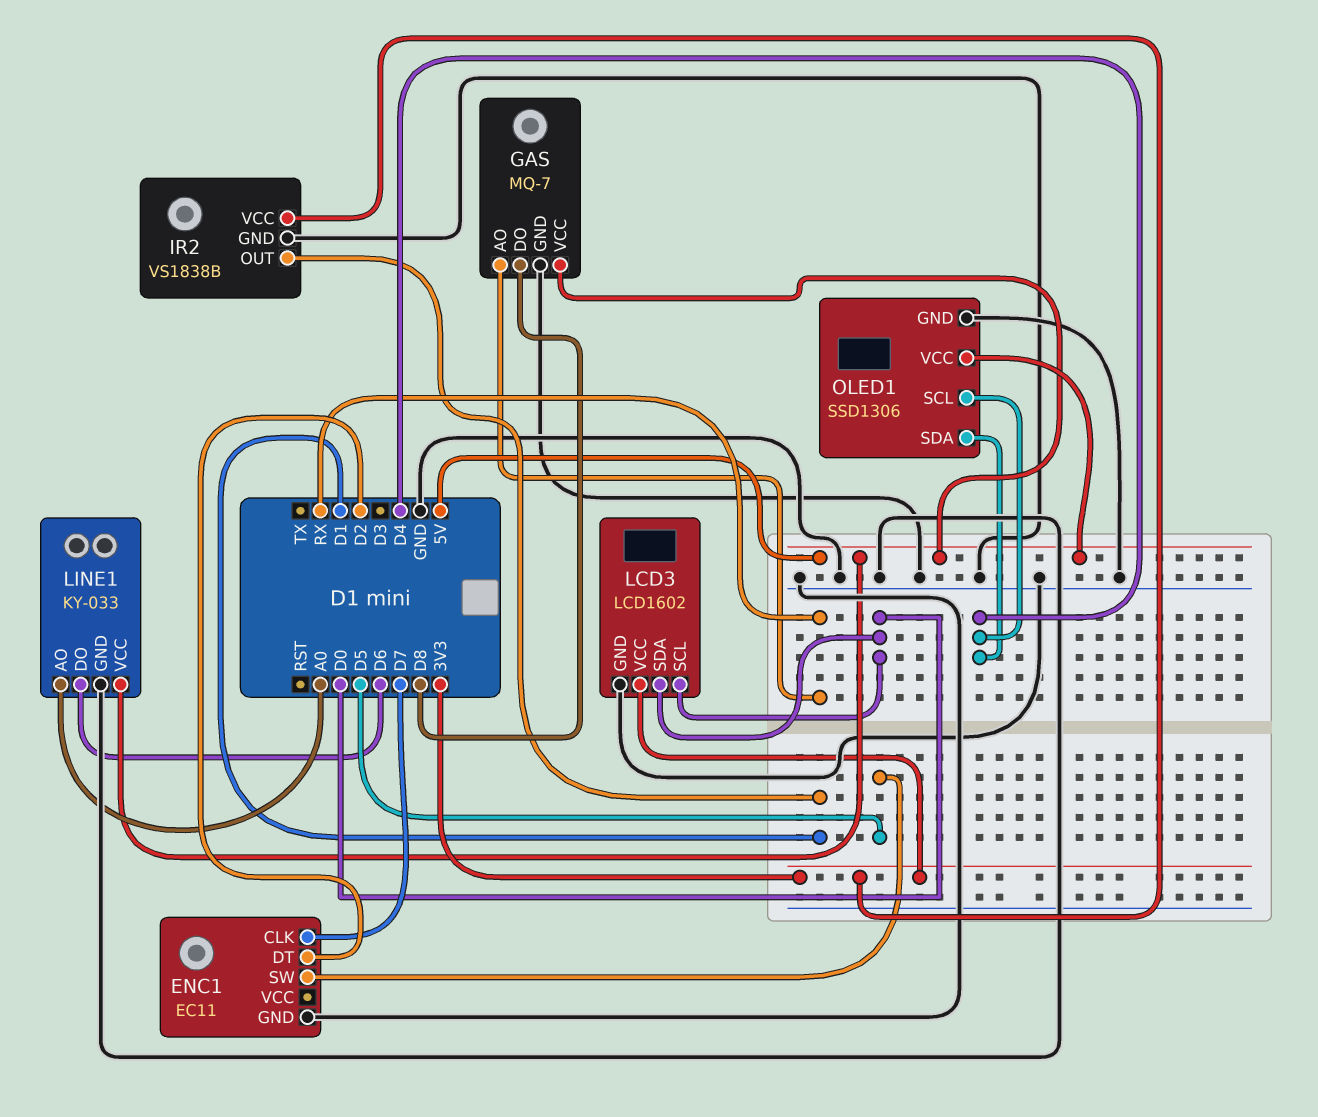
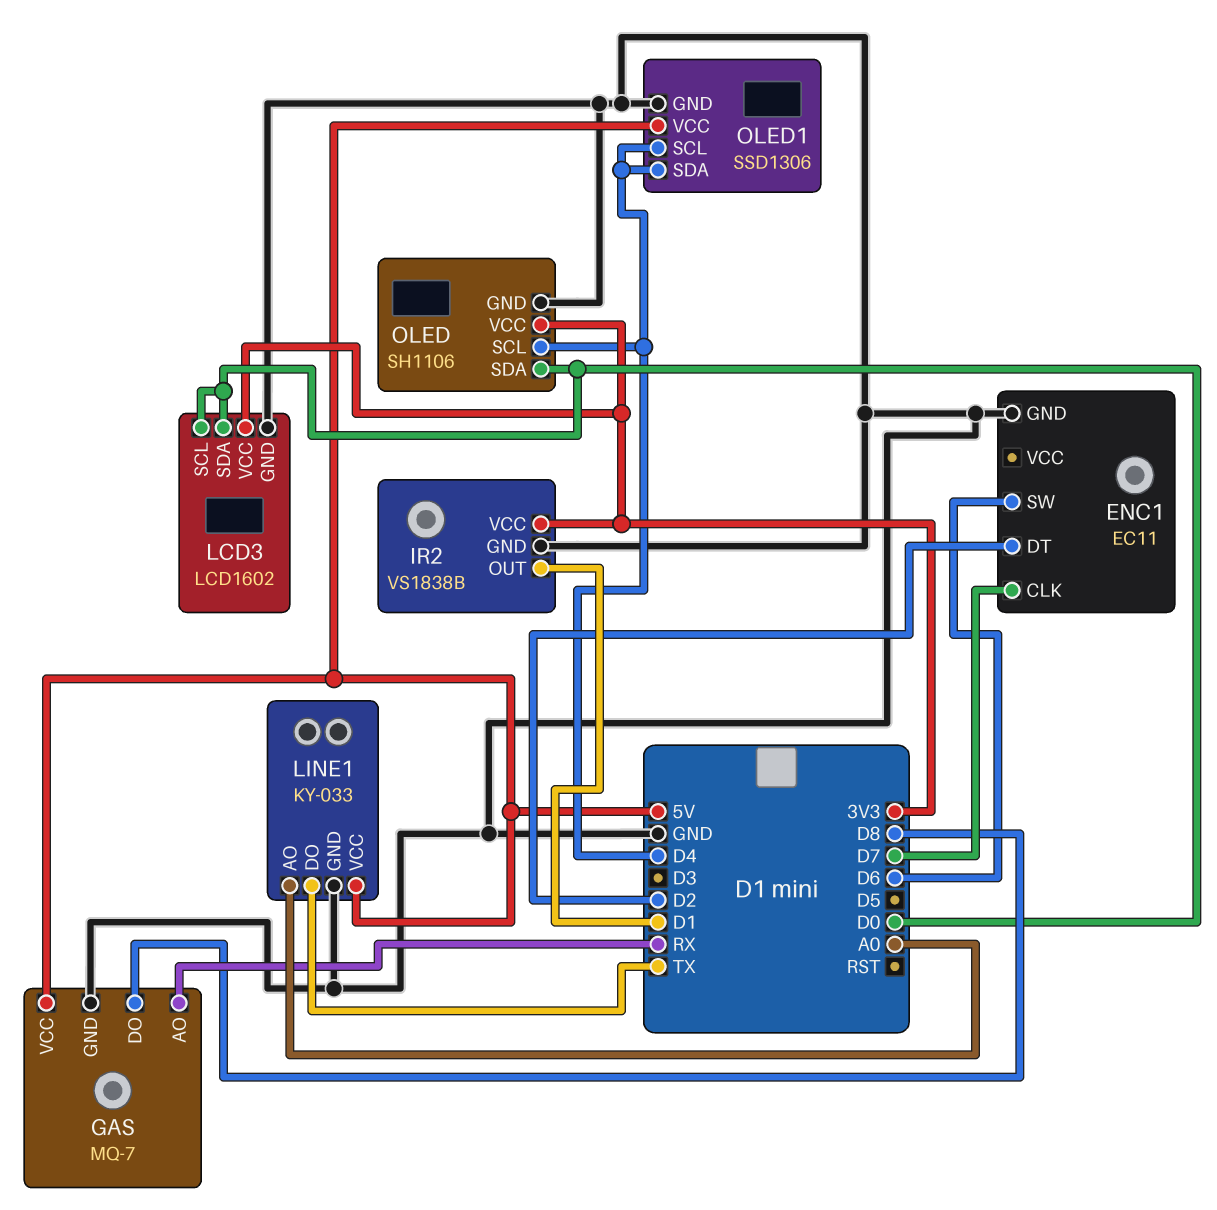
ENC1 pin SW: D5 -> D6
LINE1 pin DO: D6 -> TX
OLED: none -> SH1106
OLED pin GND: none -> GND
OLED pin SCL: none -> D4
OLED pin SDA: none -> D0
OLED pin VCC: none -> 3V3

